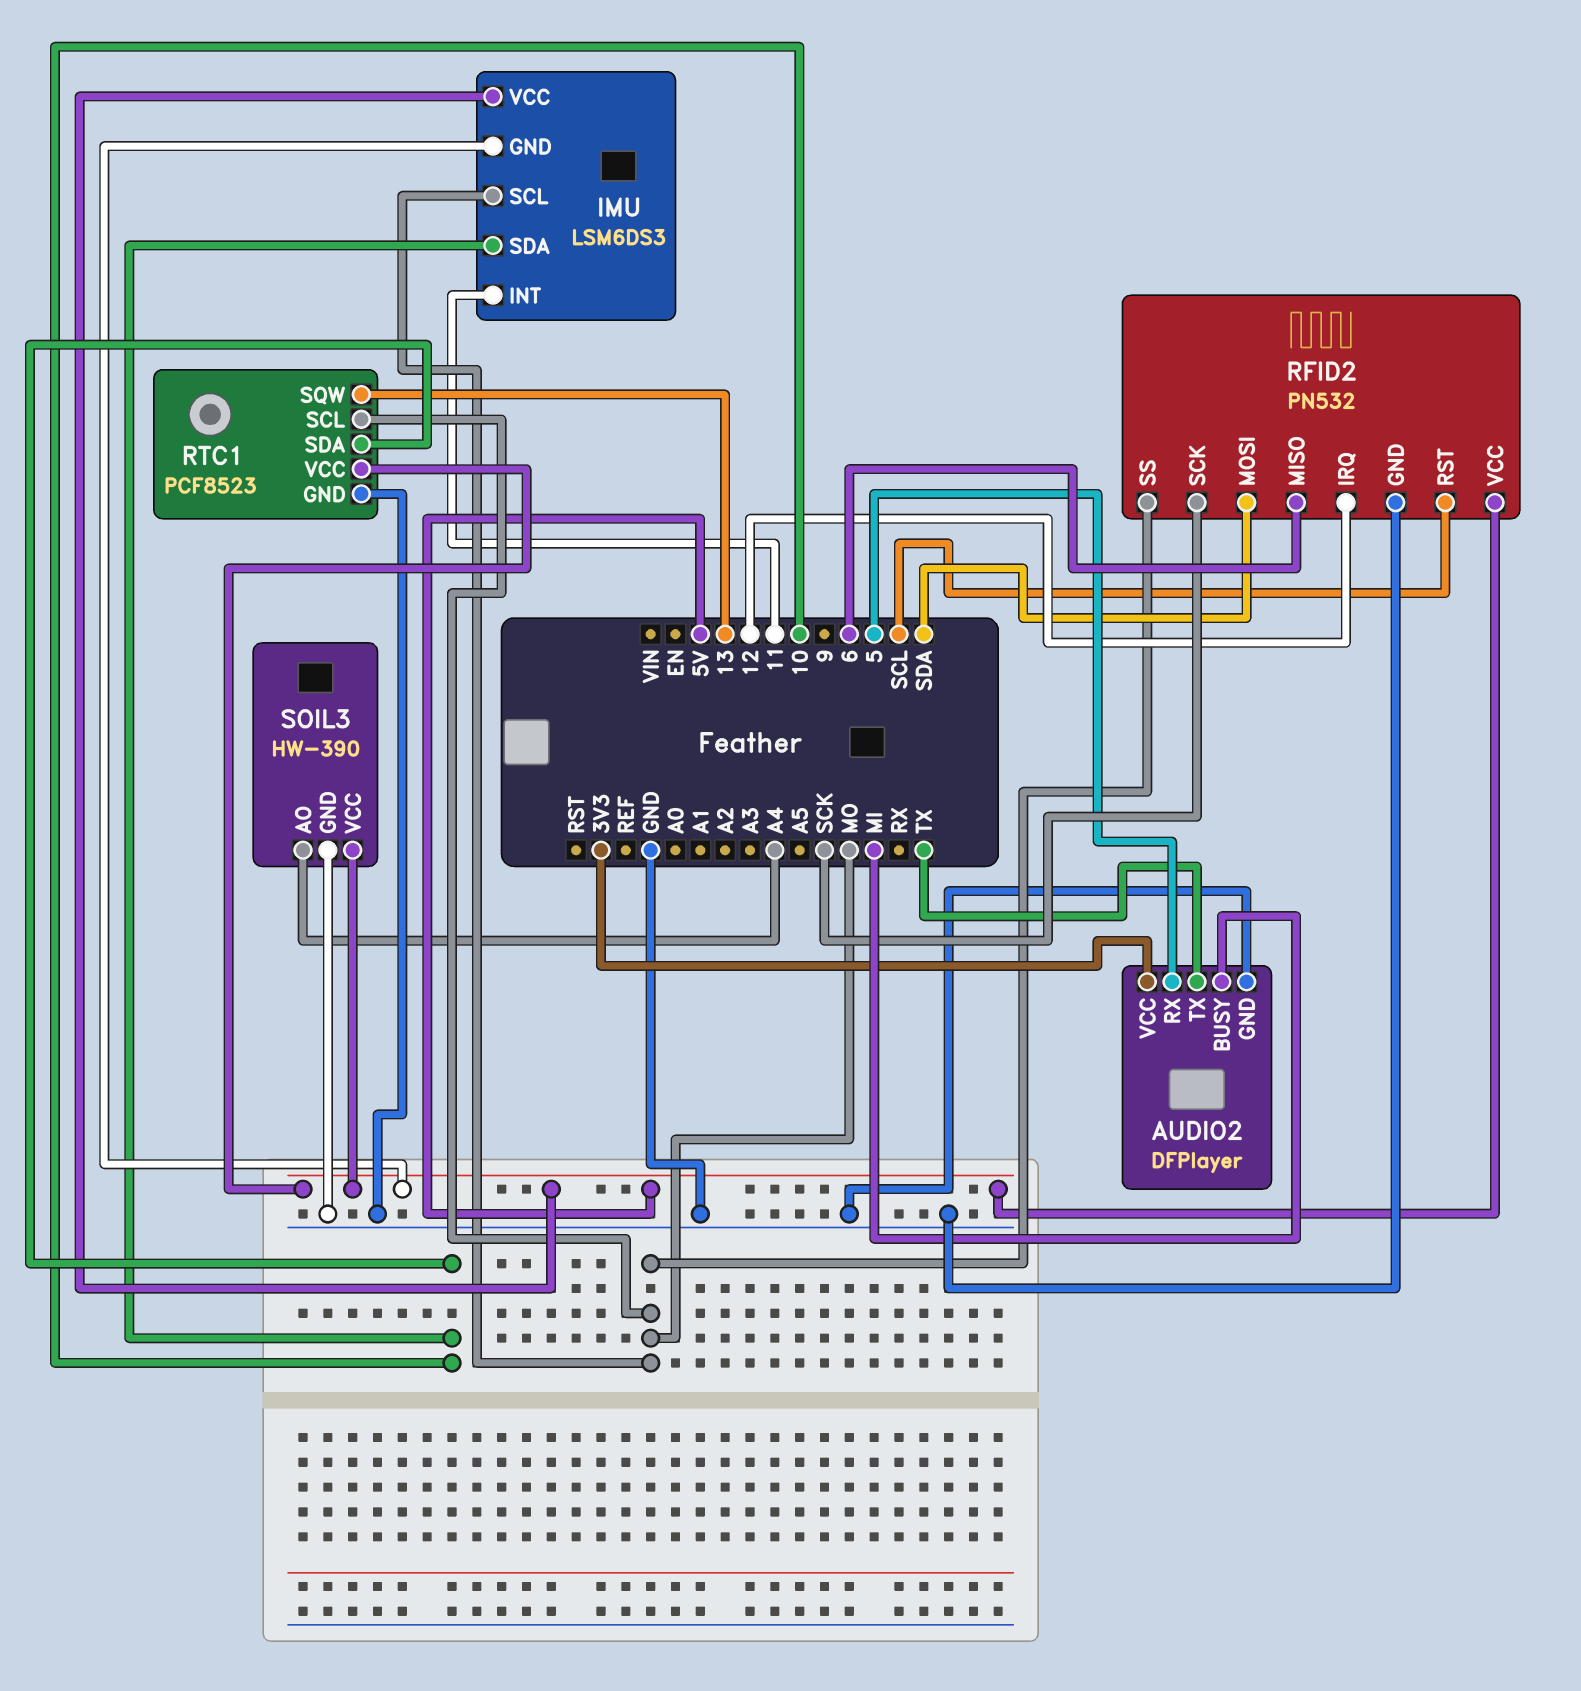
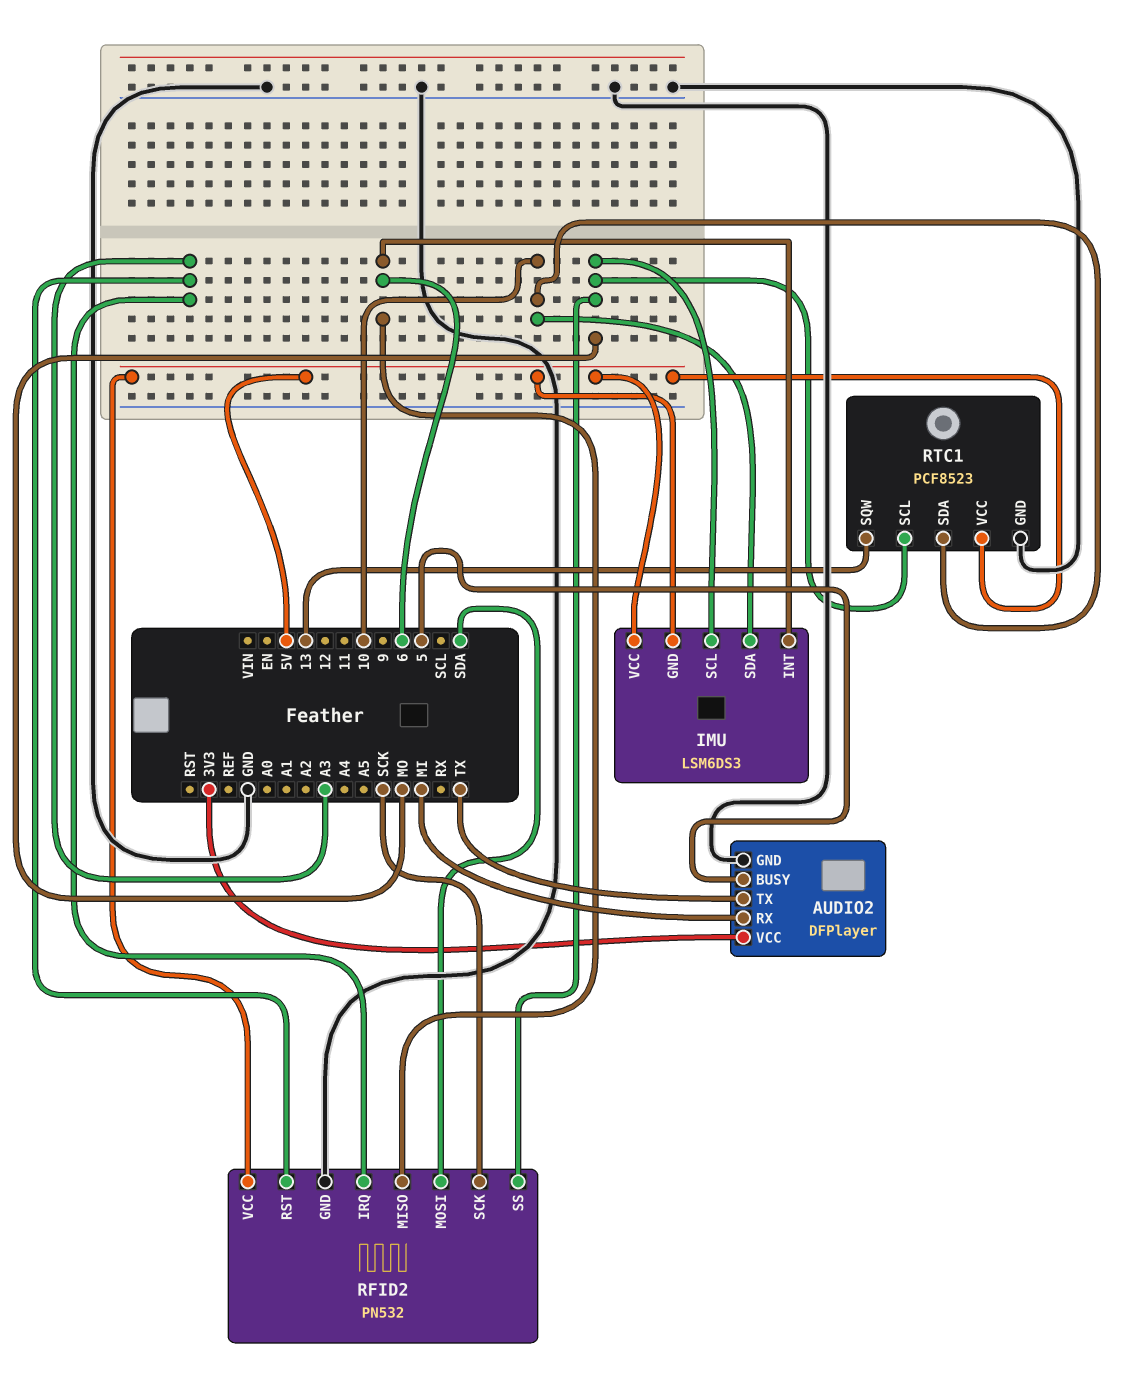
AUDIO2 pin BUSY: MI -> 5
AUDIO2 pin RX: 5 -> MI
IMU pin INT: 11 -> 6
RFID2 pin IRQ: 12 -> A3
RFID2 pin RST: SCL -> A3
SOIL3: HW-390 -> none
SOIL3 pin AO: A4 -> none
SOIL3 pin GND: GND -> none
SOIL3 pin VCC: 5V -> none

